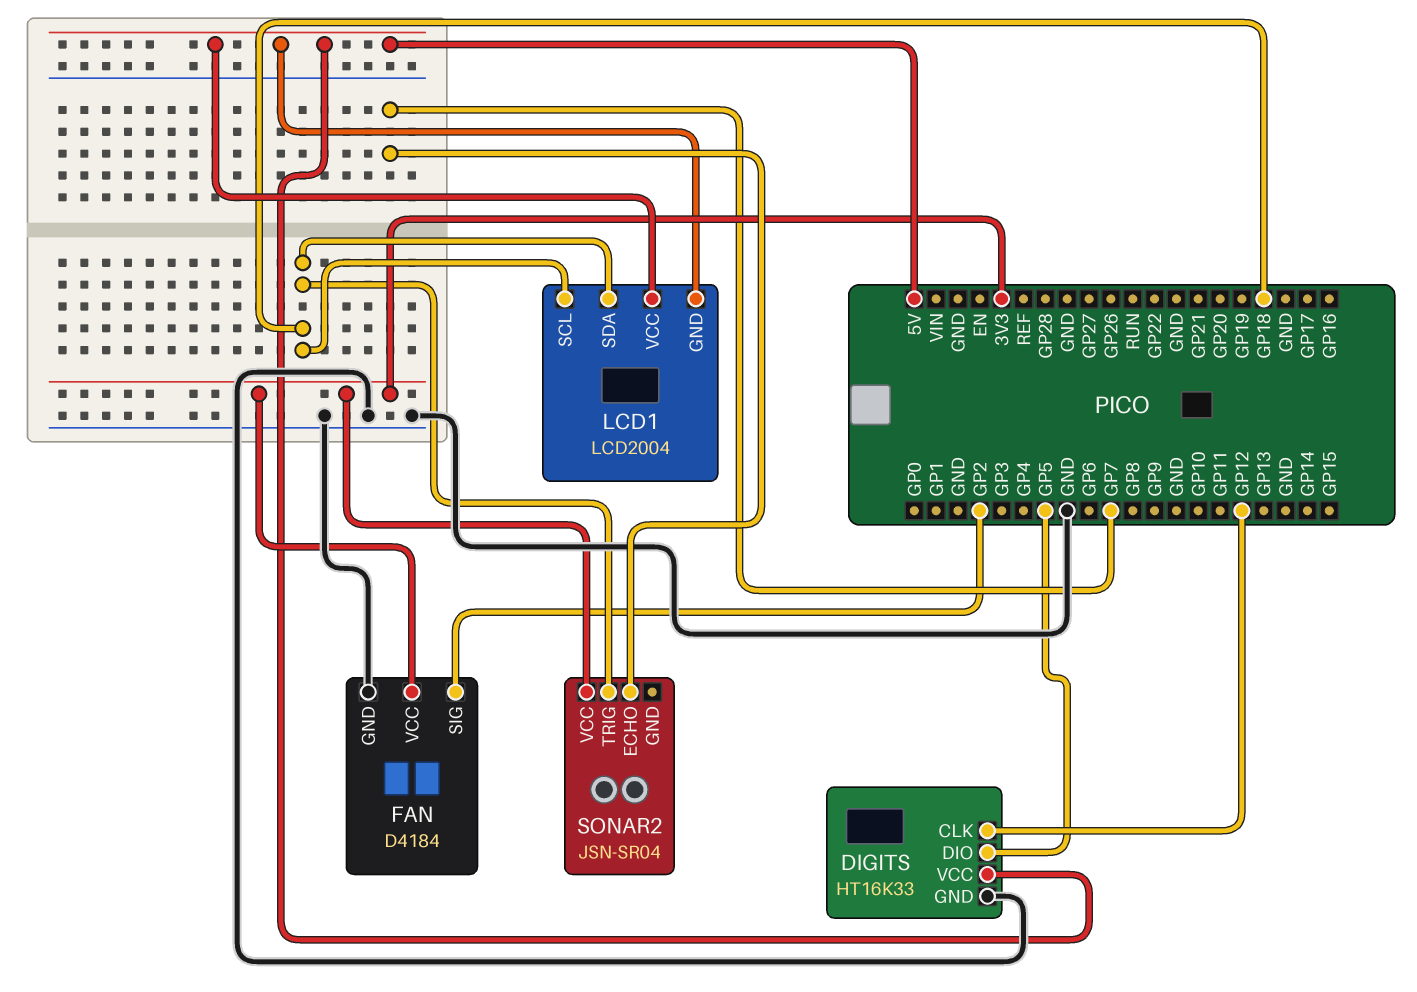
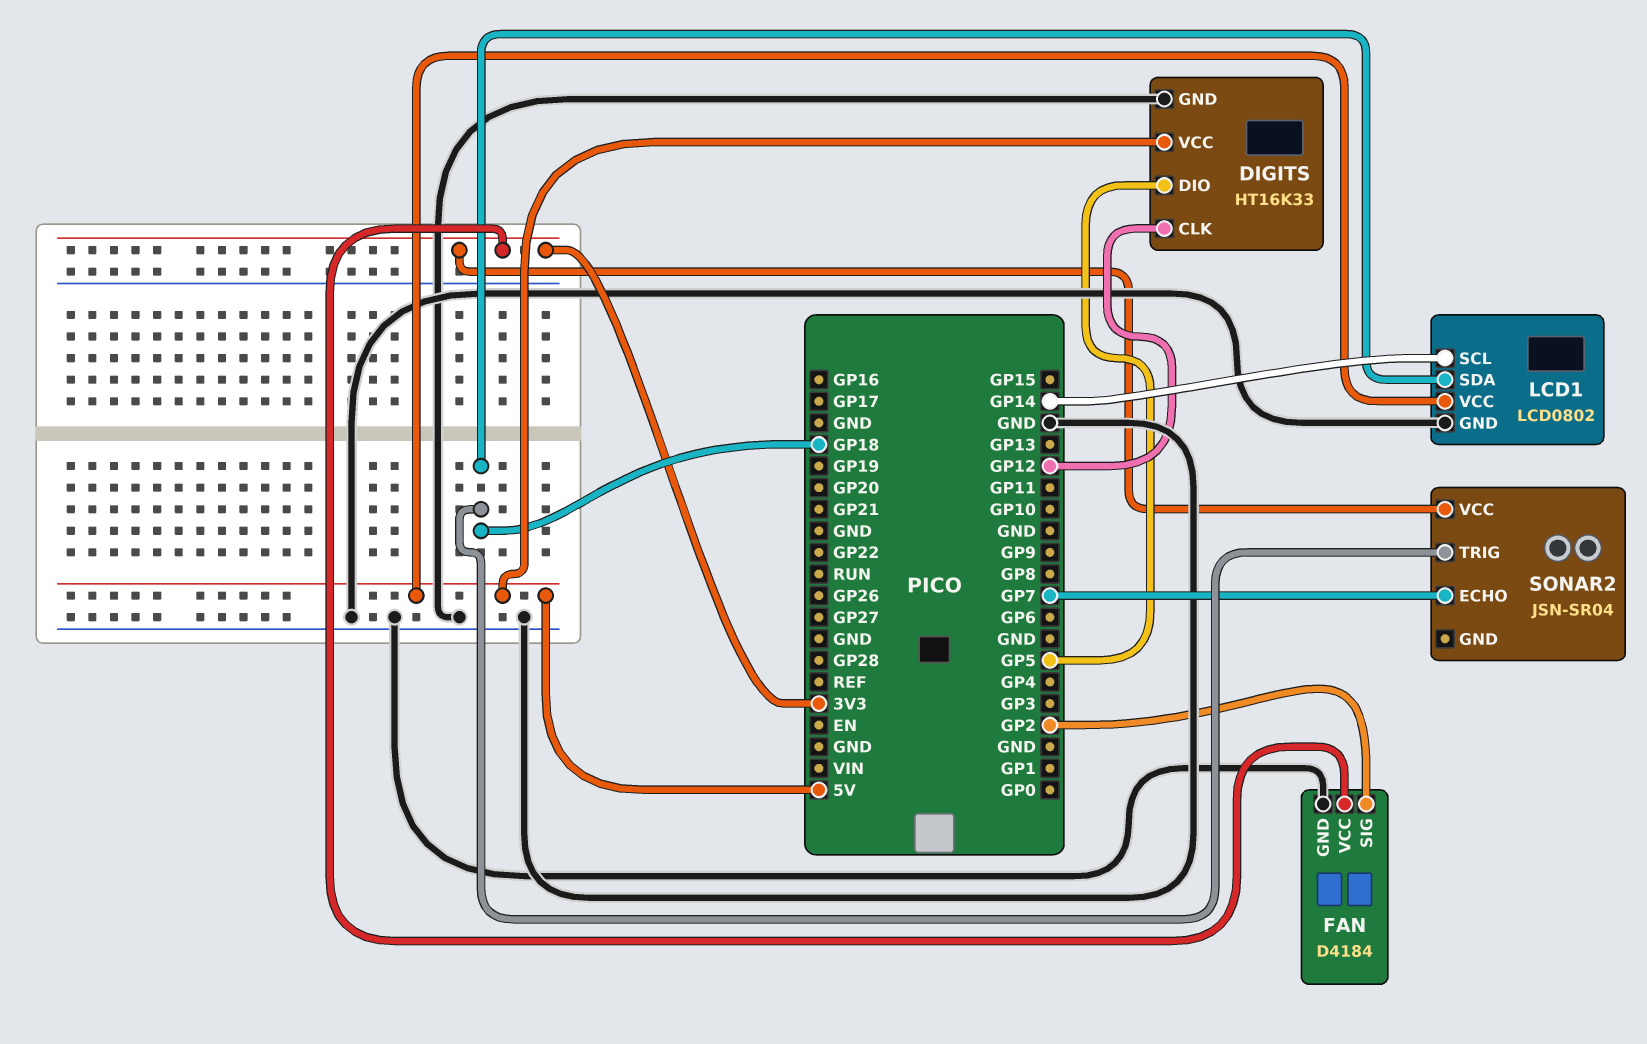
LCD1: LCD2004 -> LCD0802
LCD1 pin GND: 5V -> GND
LCD1 pin SCL: GP18 -> GP14

